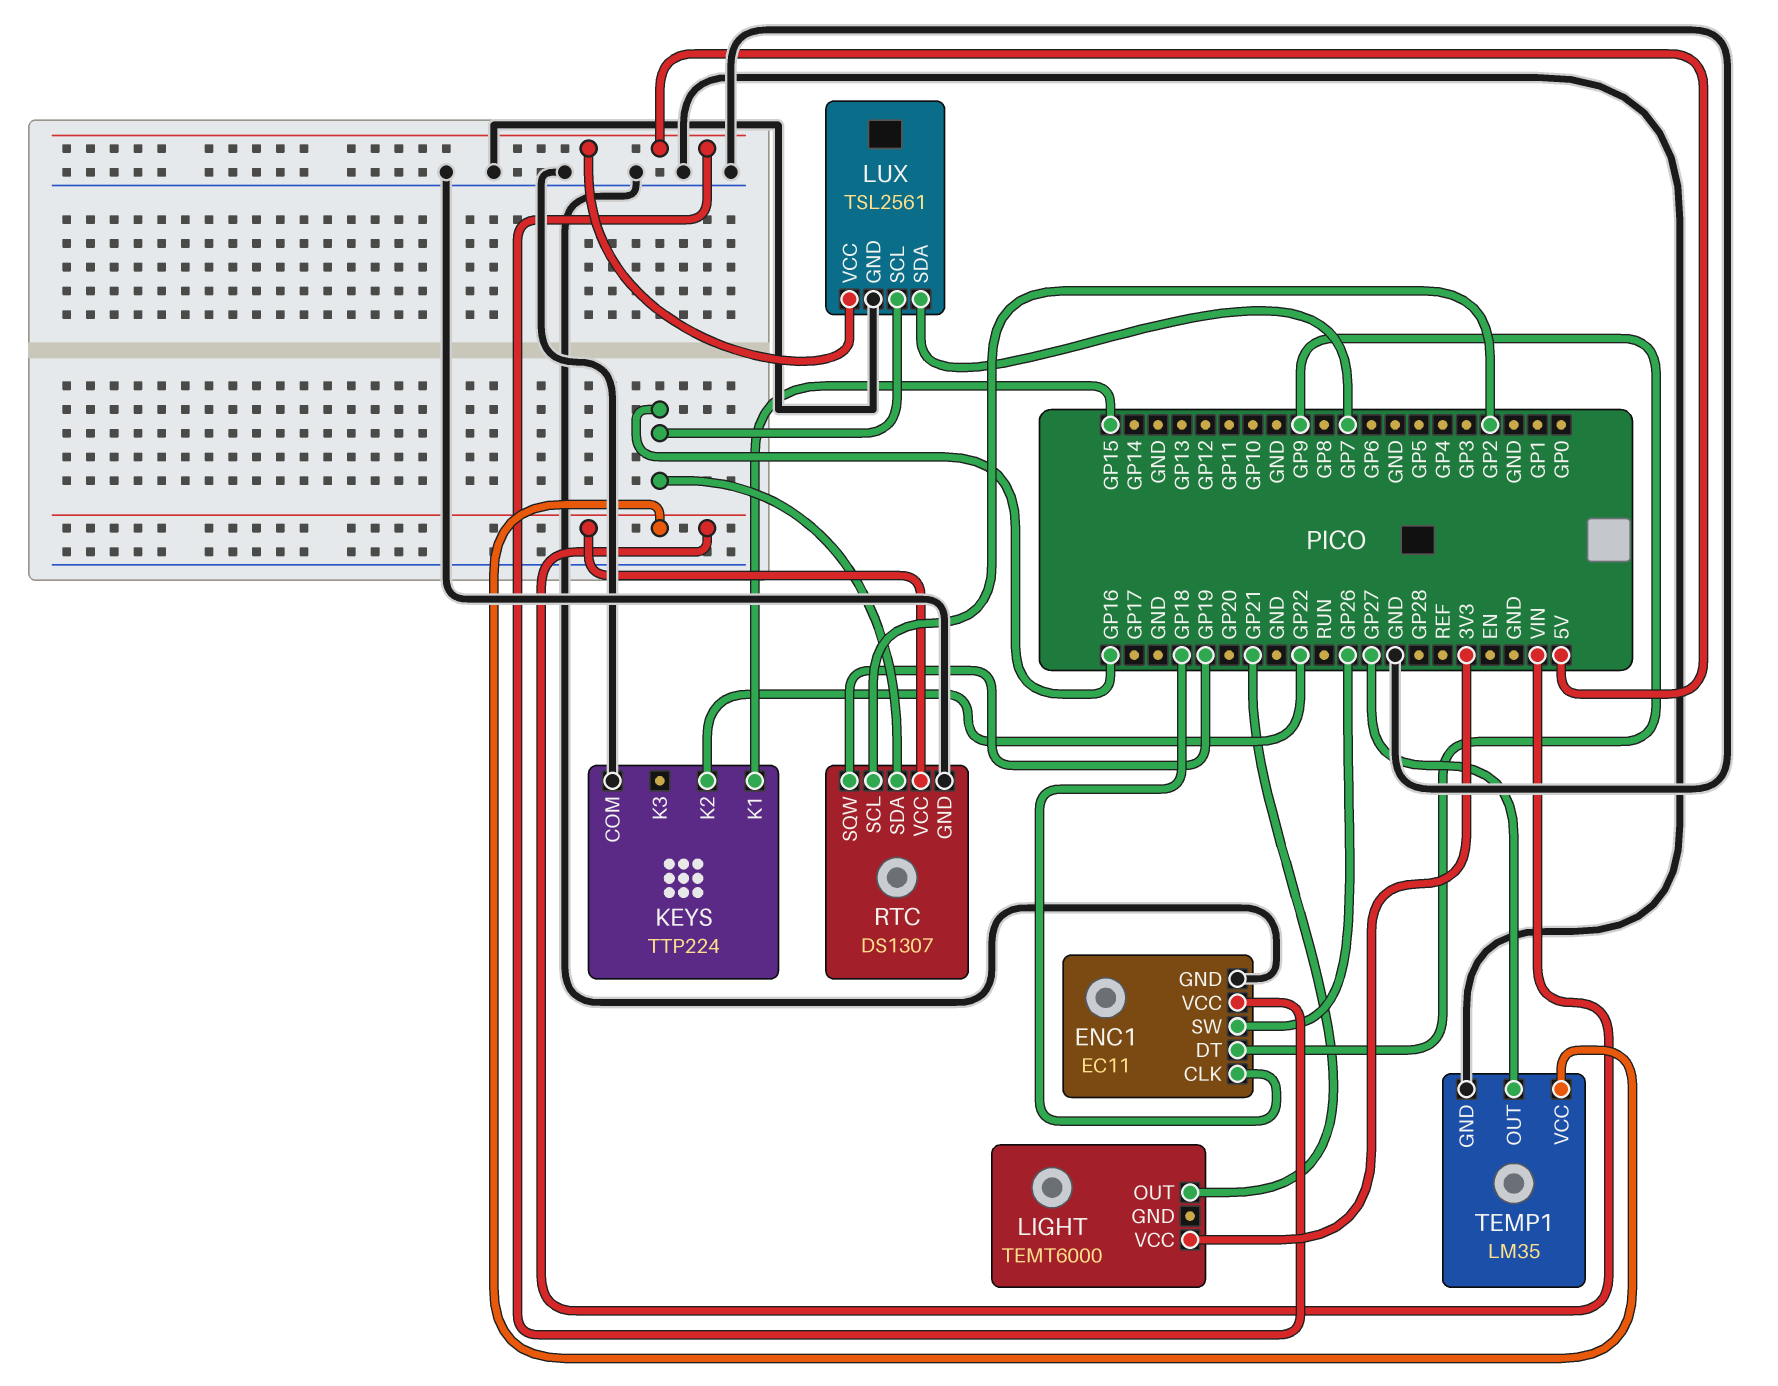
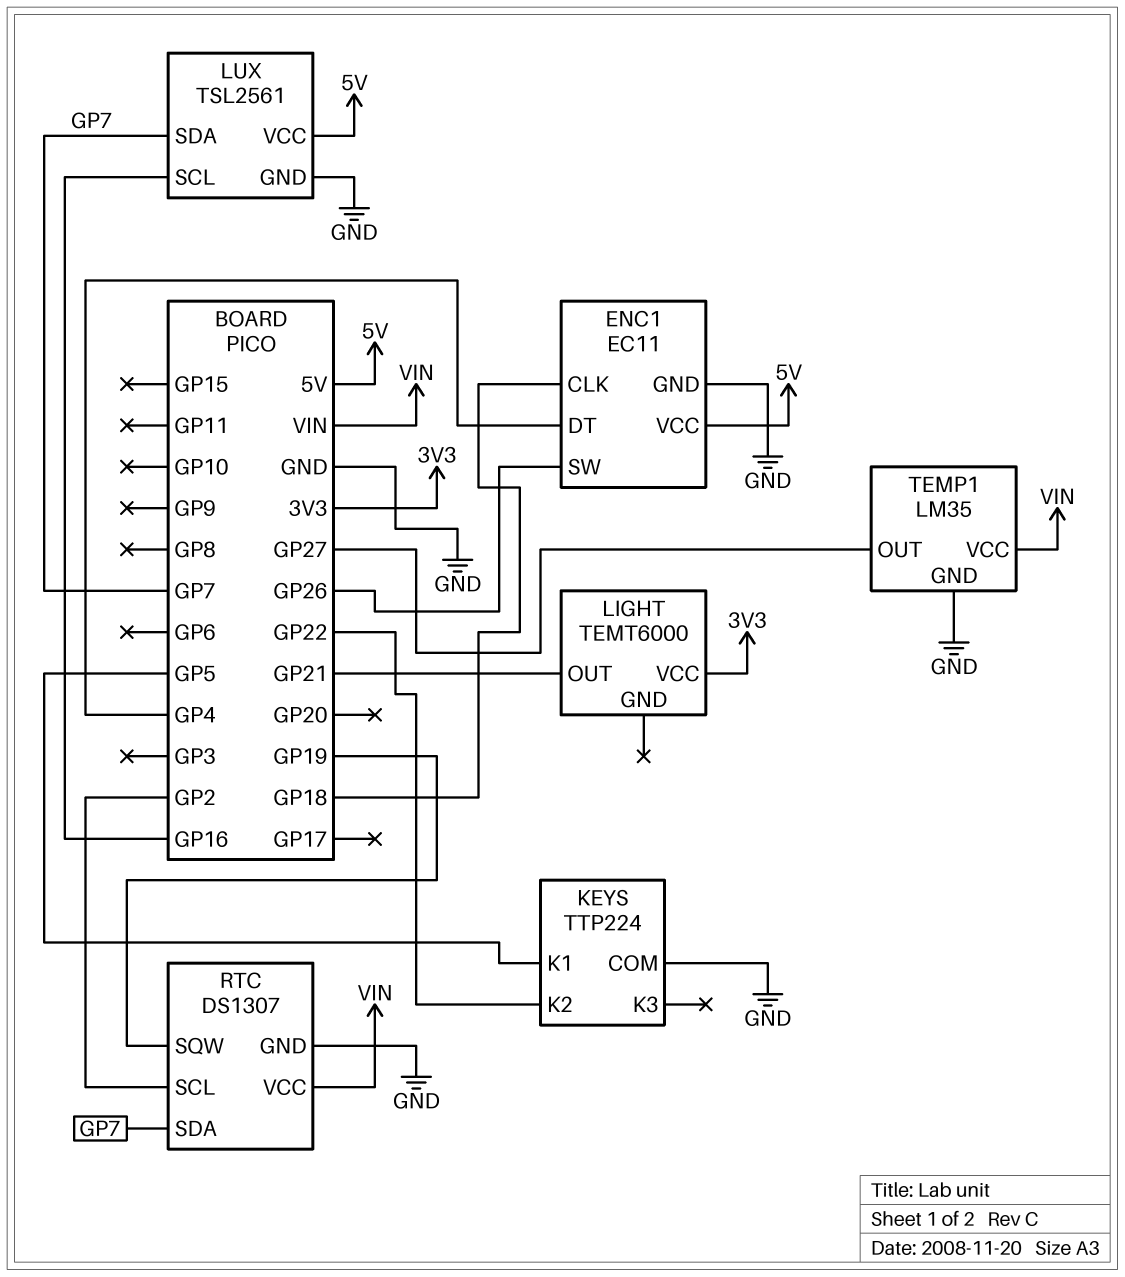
ENC1 pin DT: GP9 -> GP4
KEYS pin K1: GP15 -> GP5
RTC pin SDA: GP16 -> GP7

